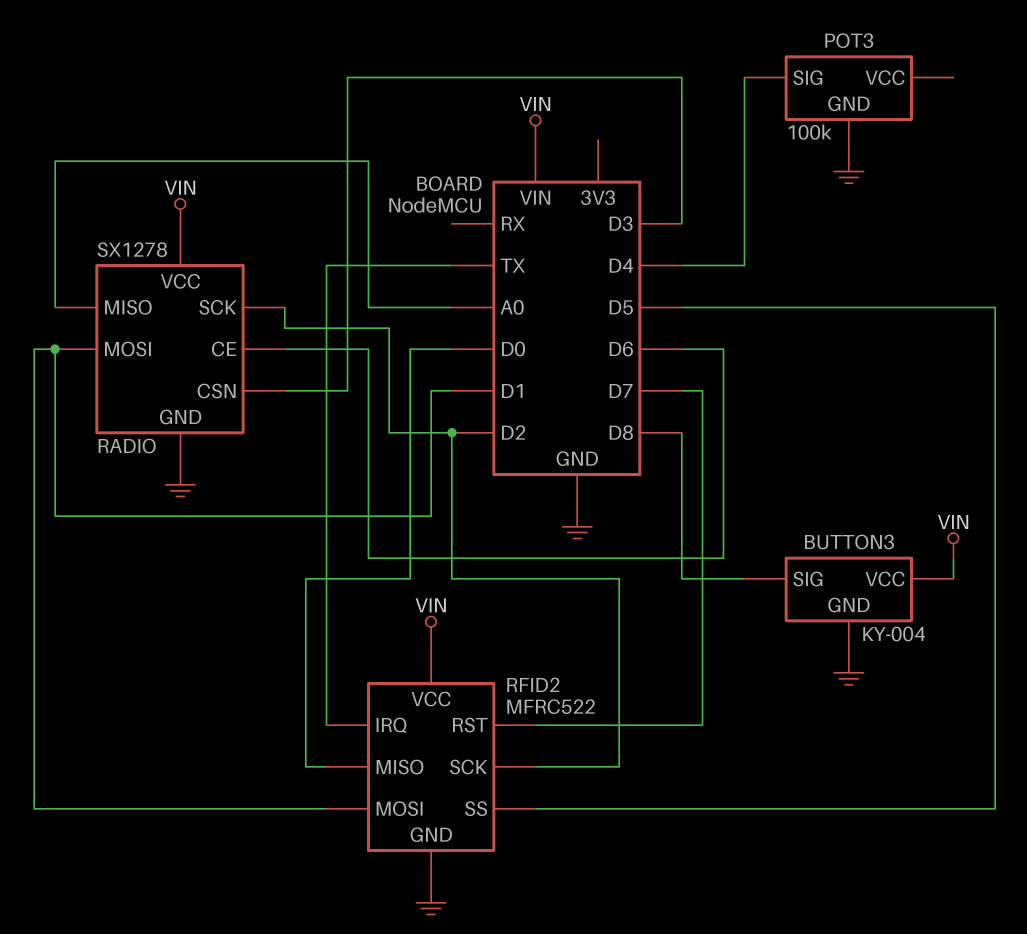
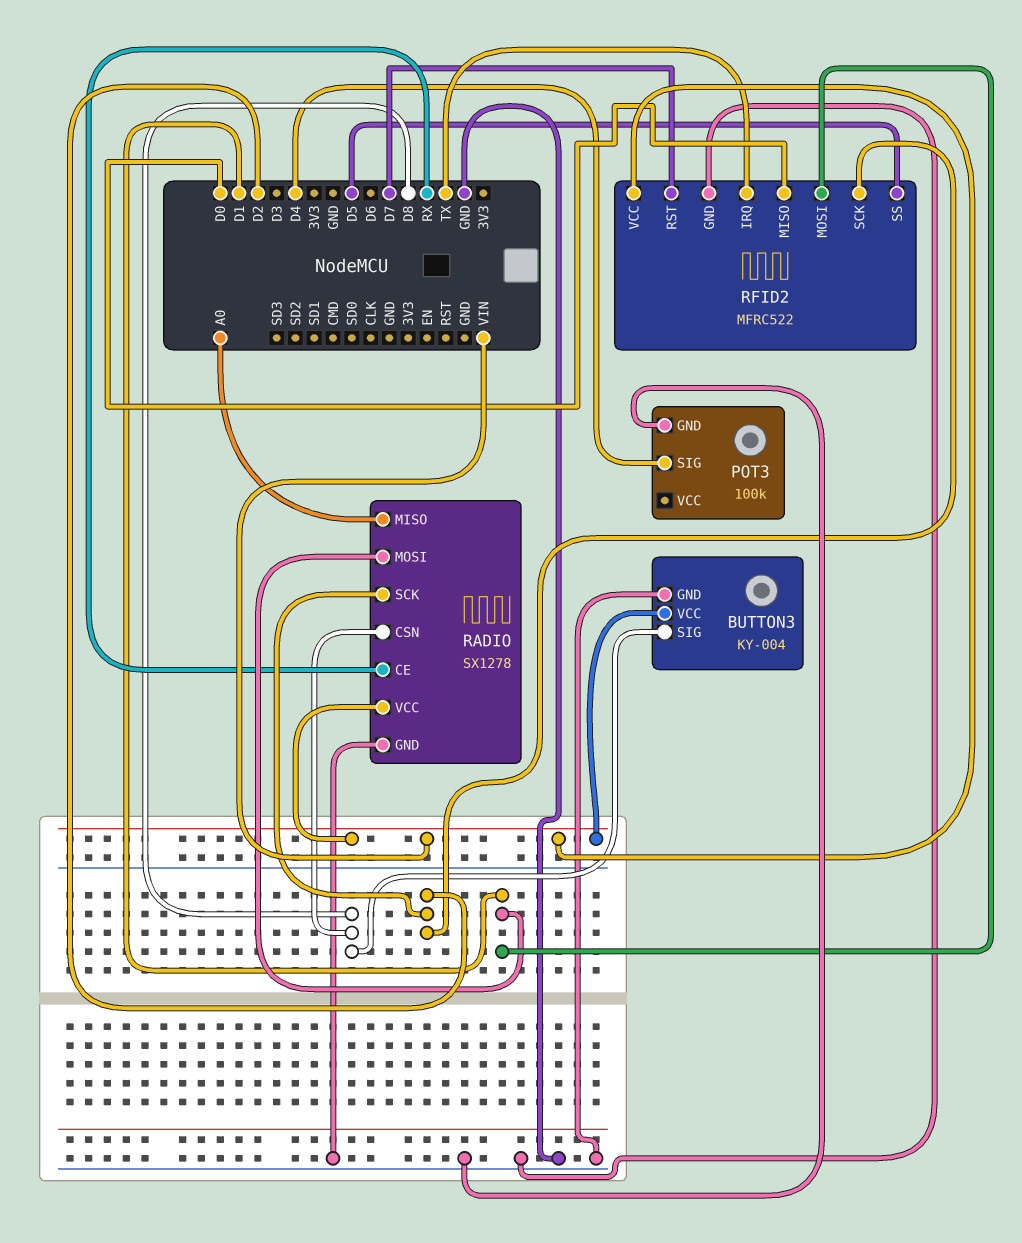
RADIO pin CE: D6 -> RX
RADIO pin CSN: D3 -> D8

